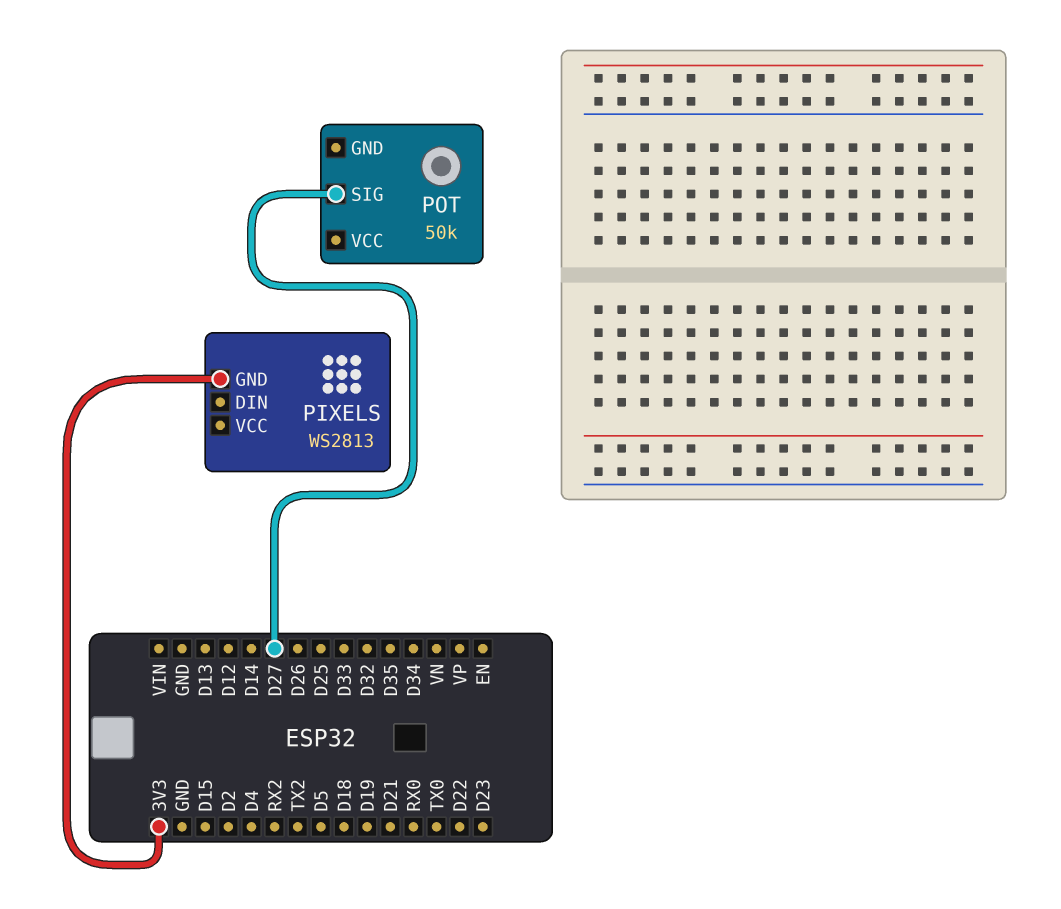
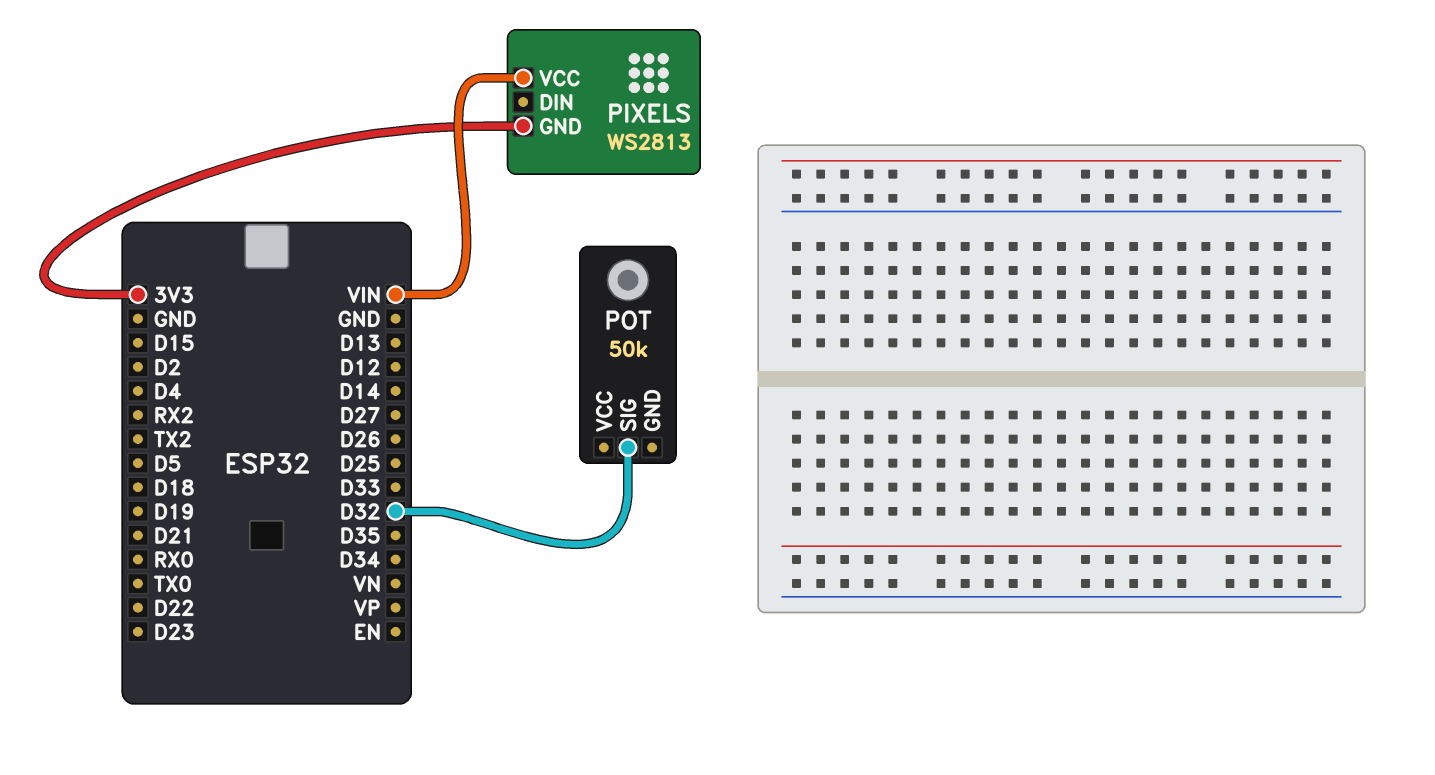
PIXELS pin VCC: none -> VIN
POT pin SIG: D27 -> D32

